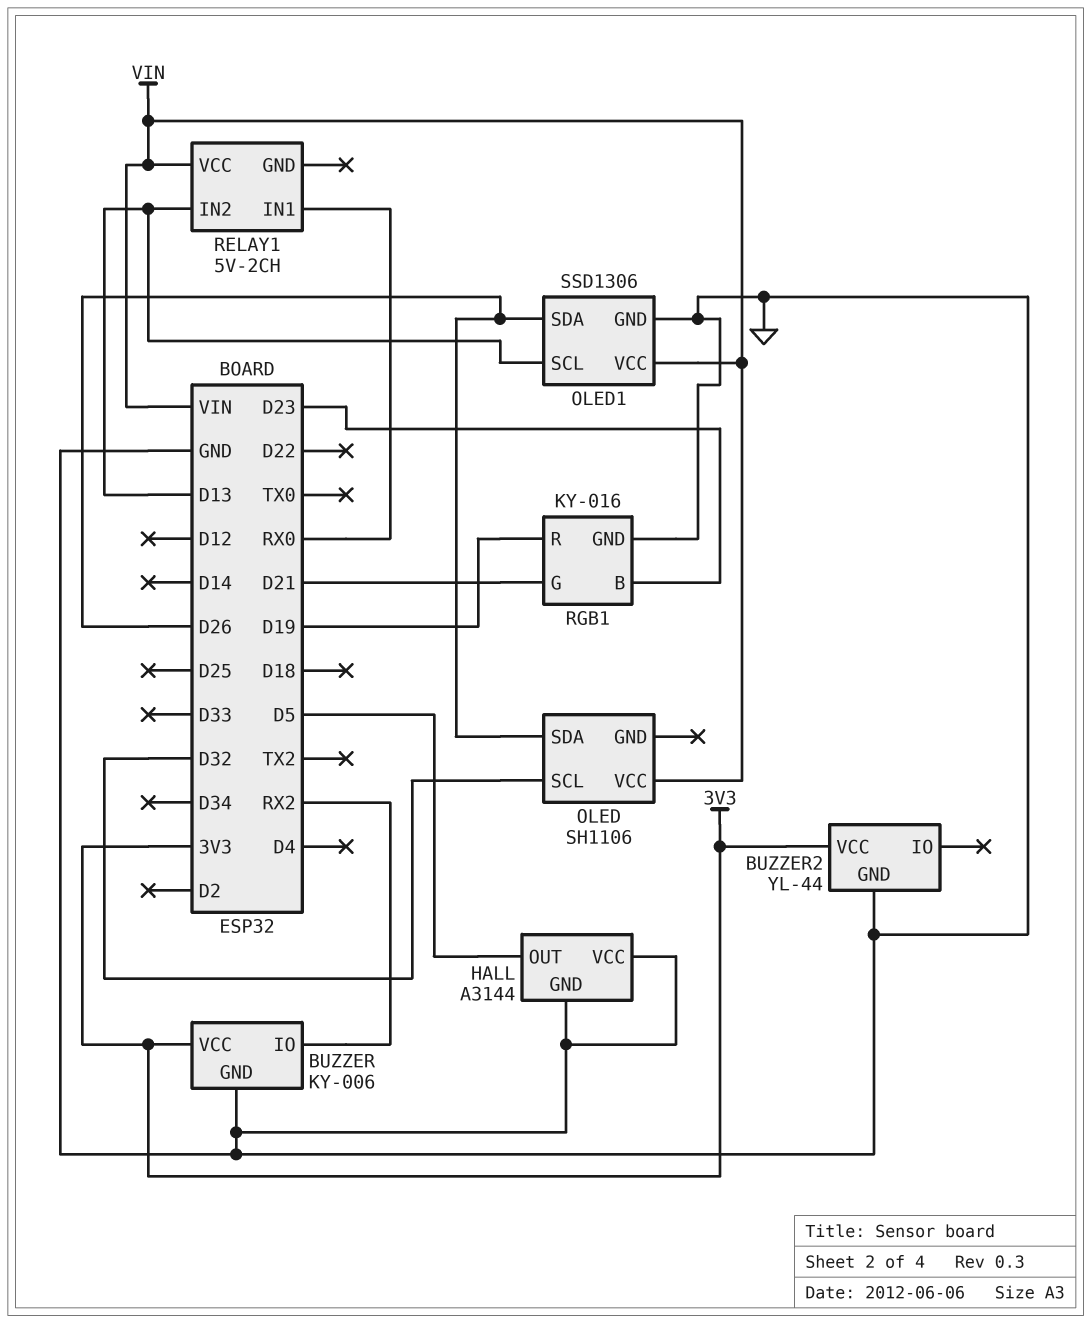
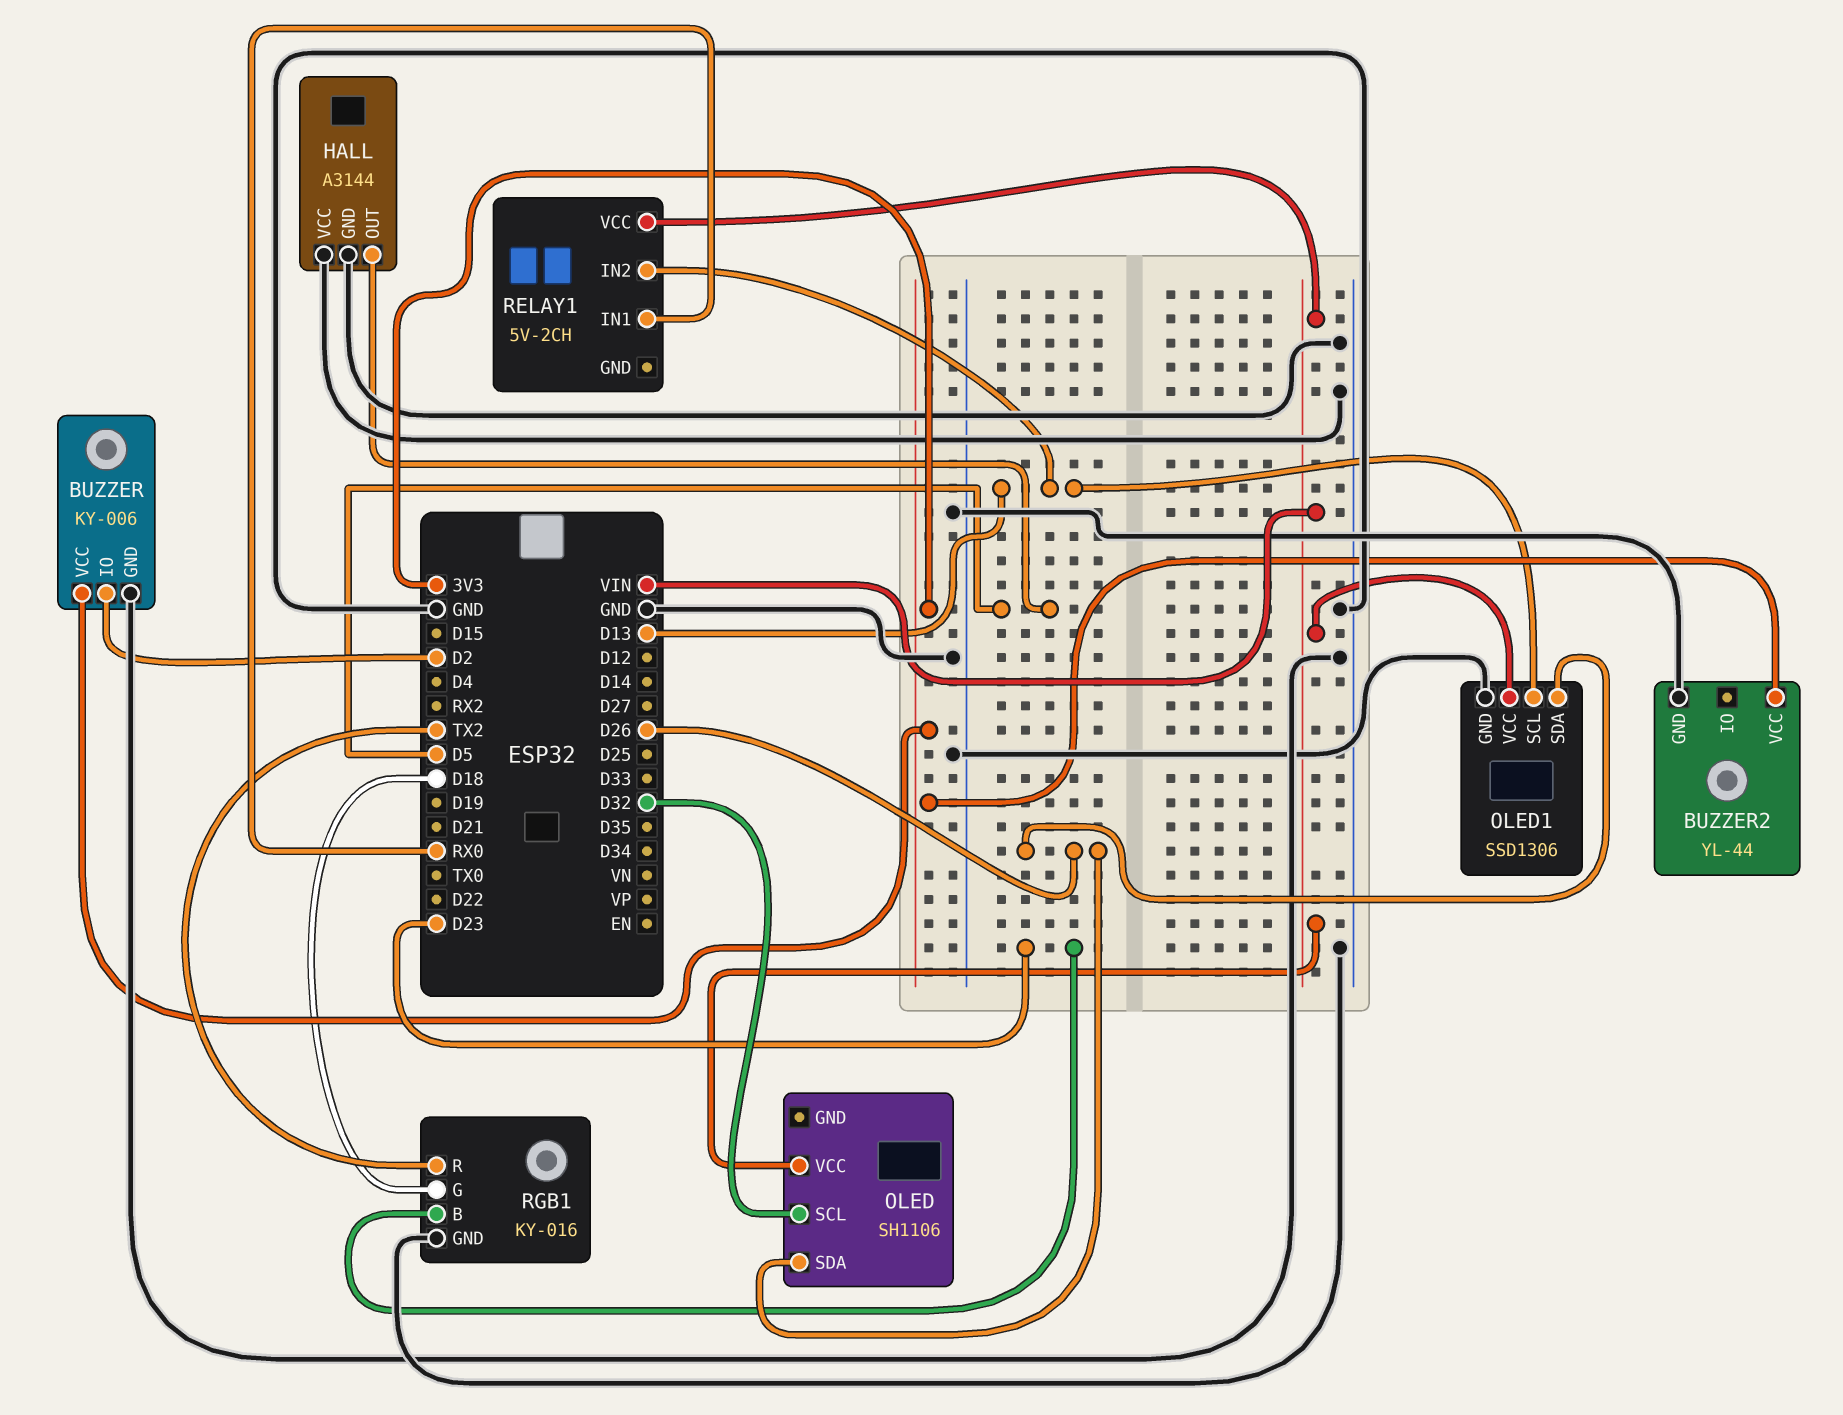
BUZZER pin IO: RX2 -> D2
RGB1 pin G: D21 -> D18
RGB1 pin R: D19 -> TX2

